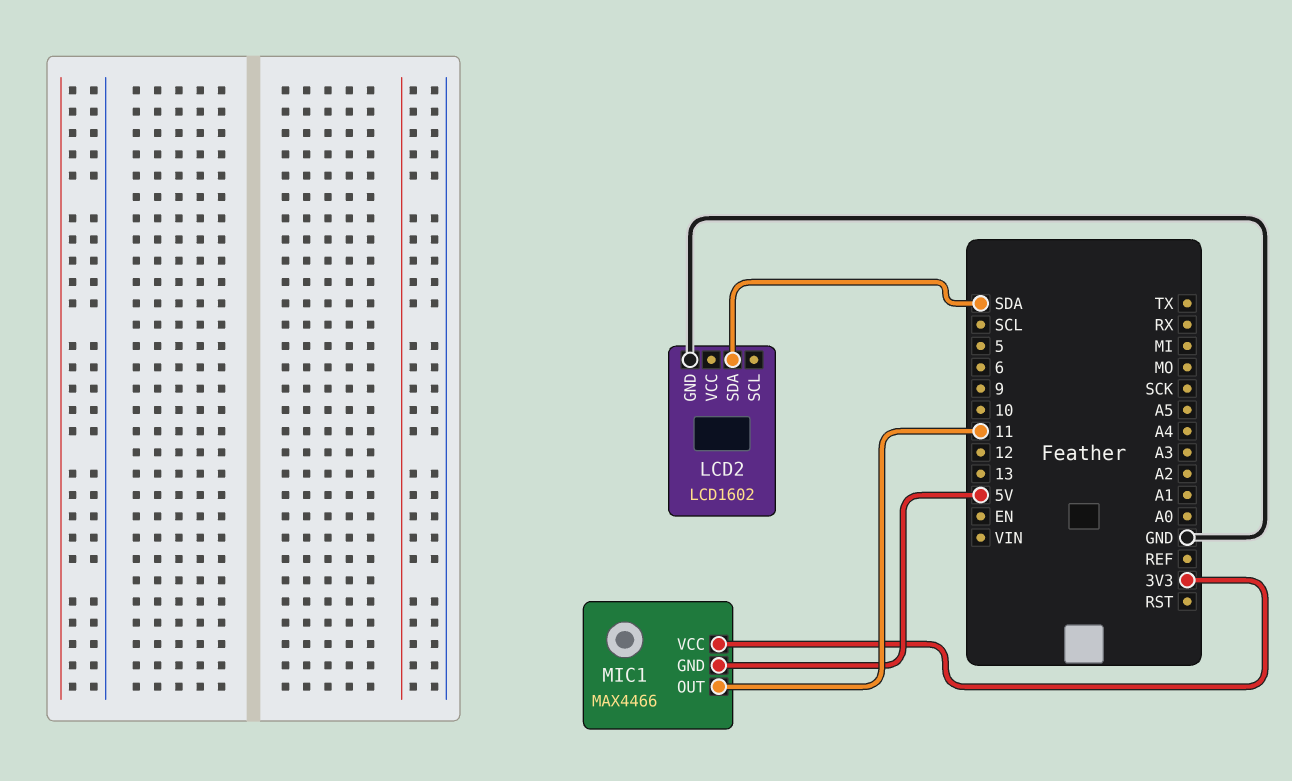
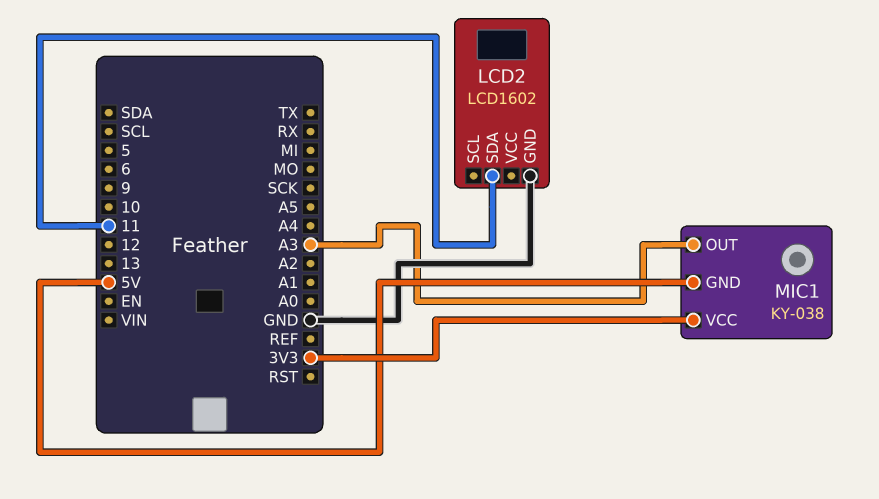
LCD2 pin SDA: SDA -> 11
MIC1: MAX4466 -> KY-038
MIC1 pin OUT: 11 -> A3

